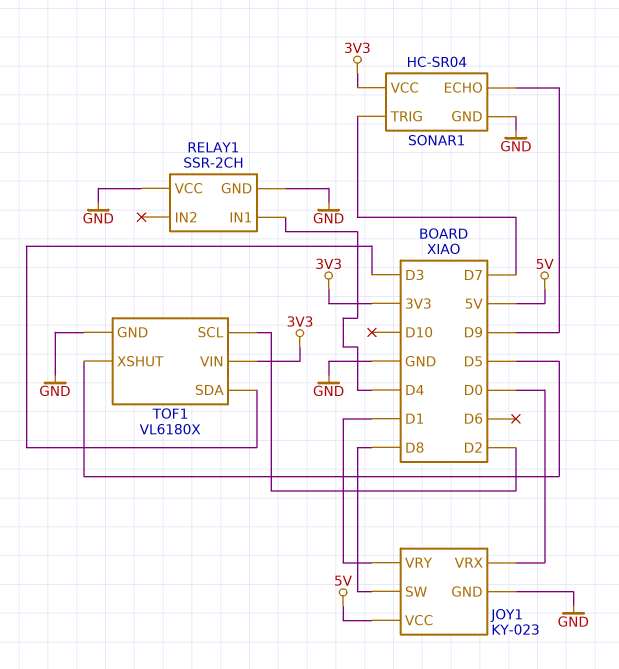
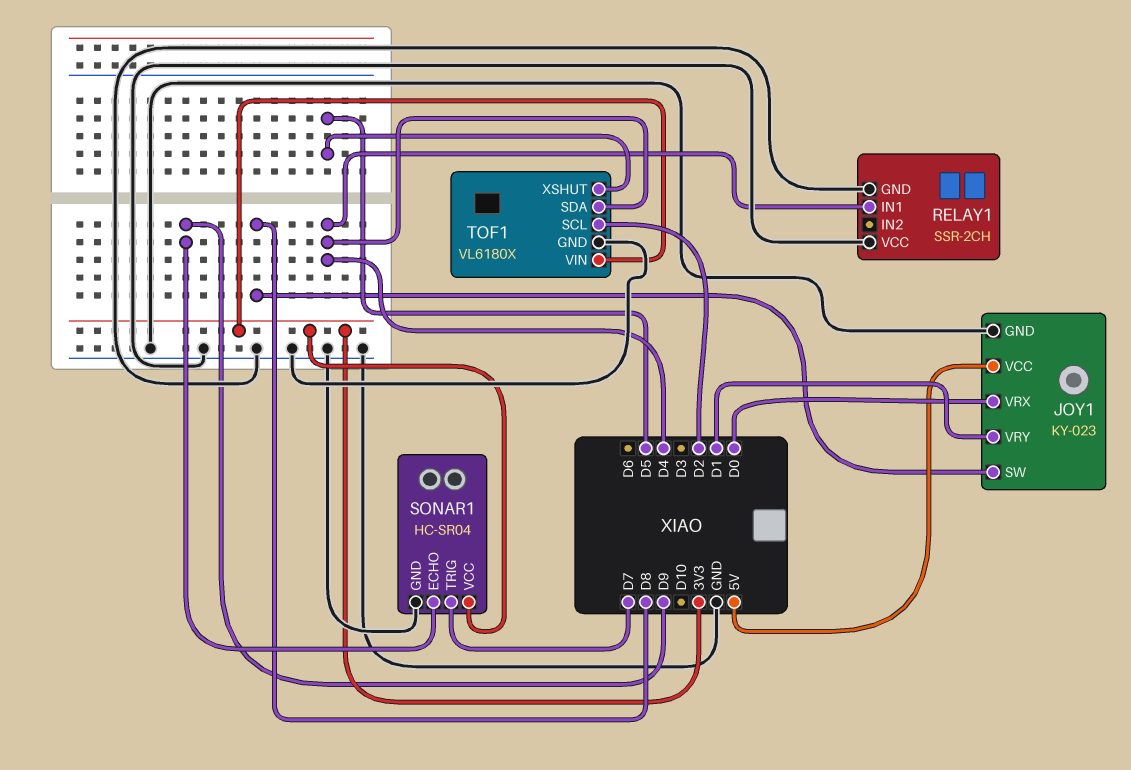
TOF1 pin SDA: D3 -> D4

